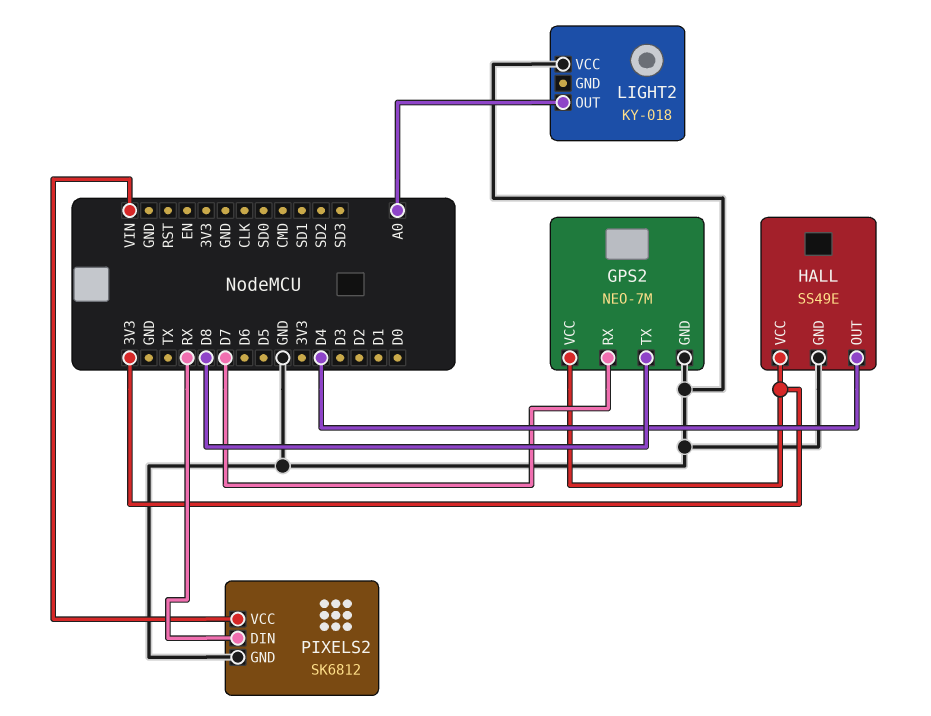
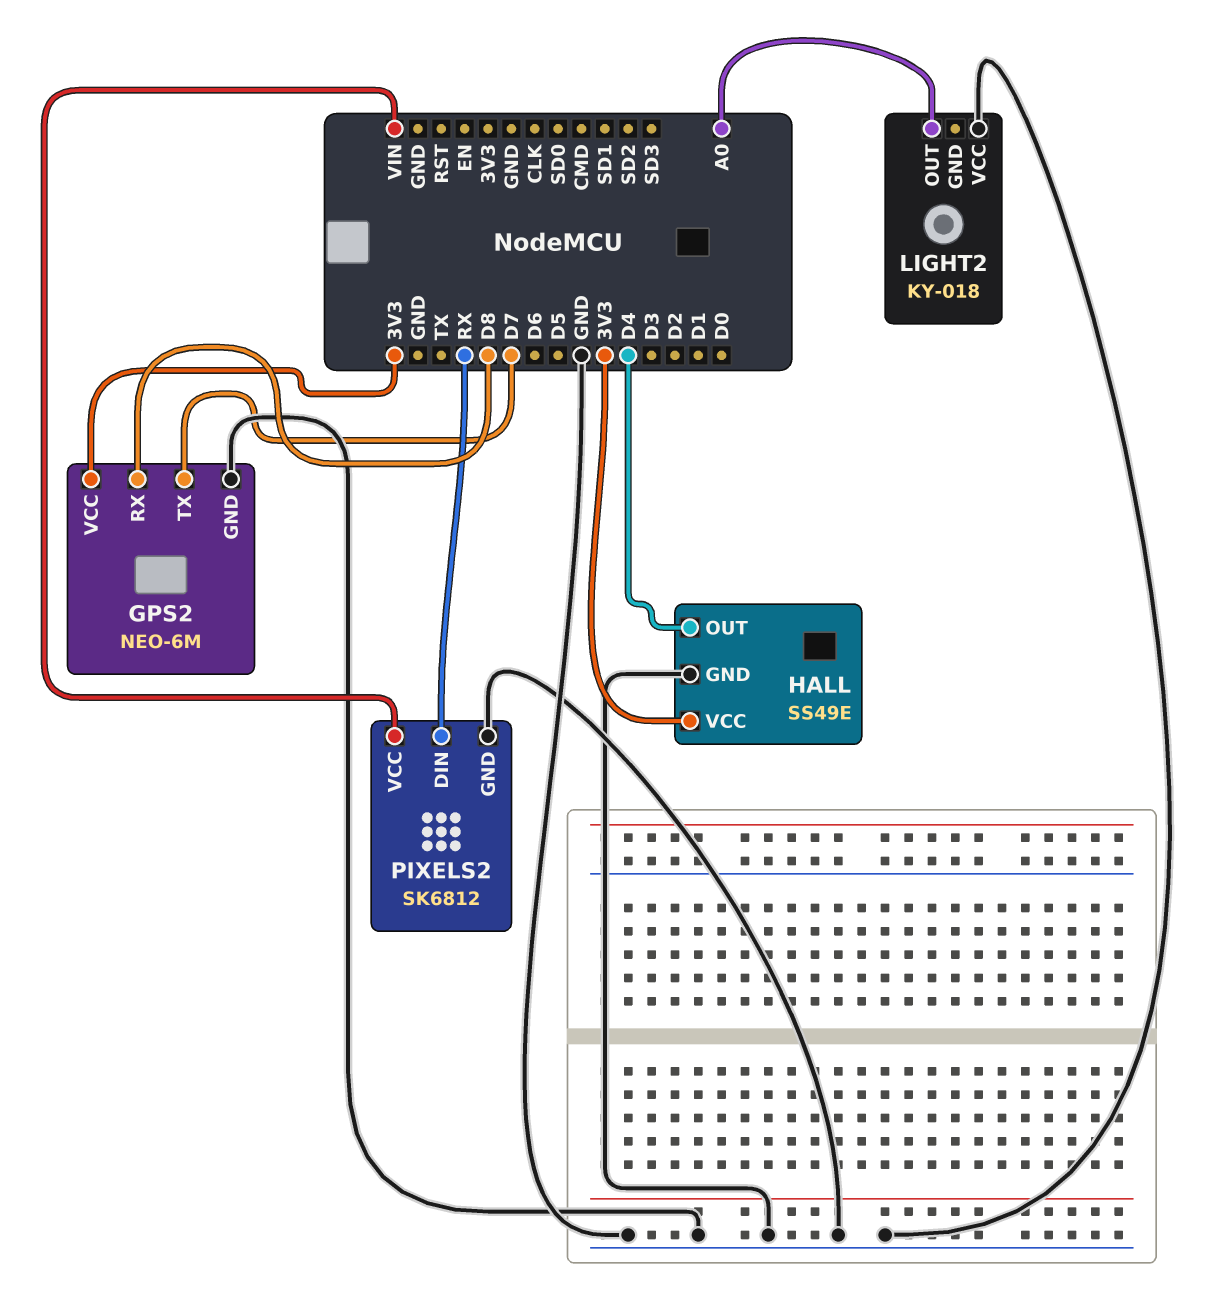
GPS2: NEO-7M -> NEO-6M
GPS2 pin RX: D7 -> D8
GPS2 pin TX: D8 -> D7

